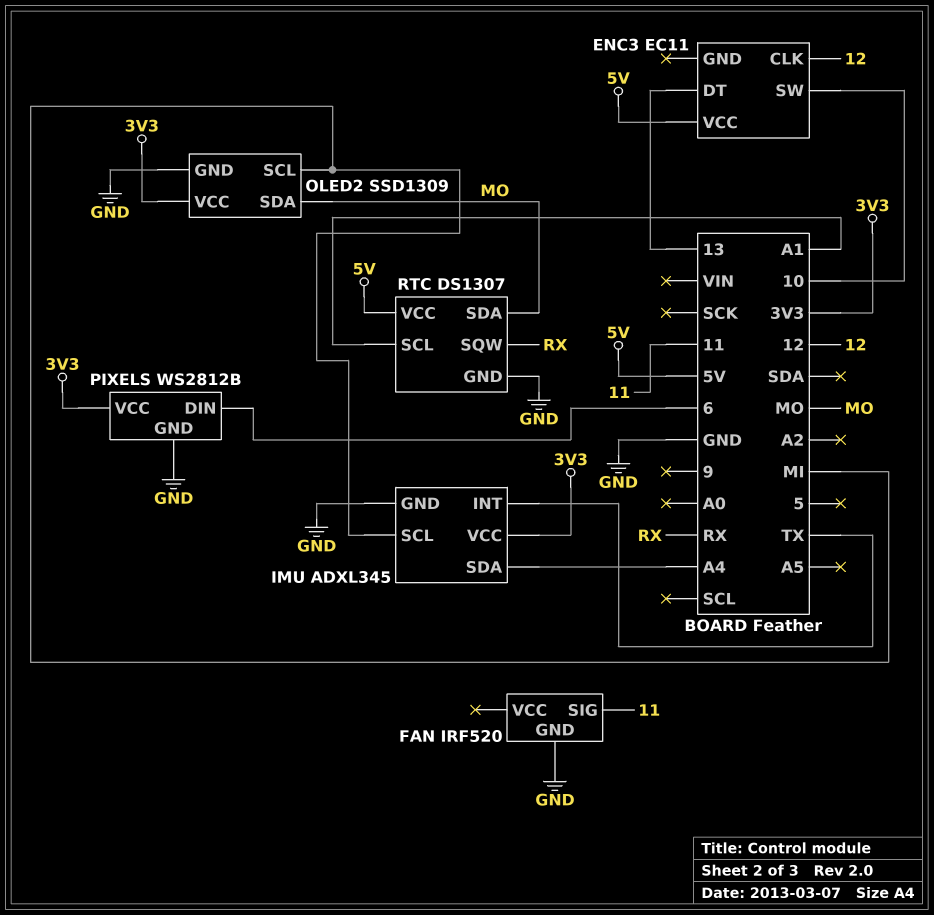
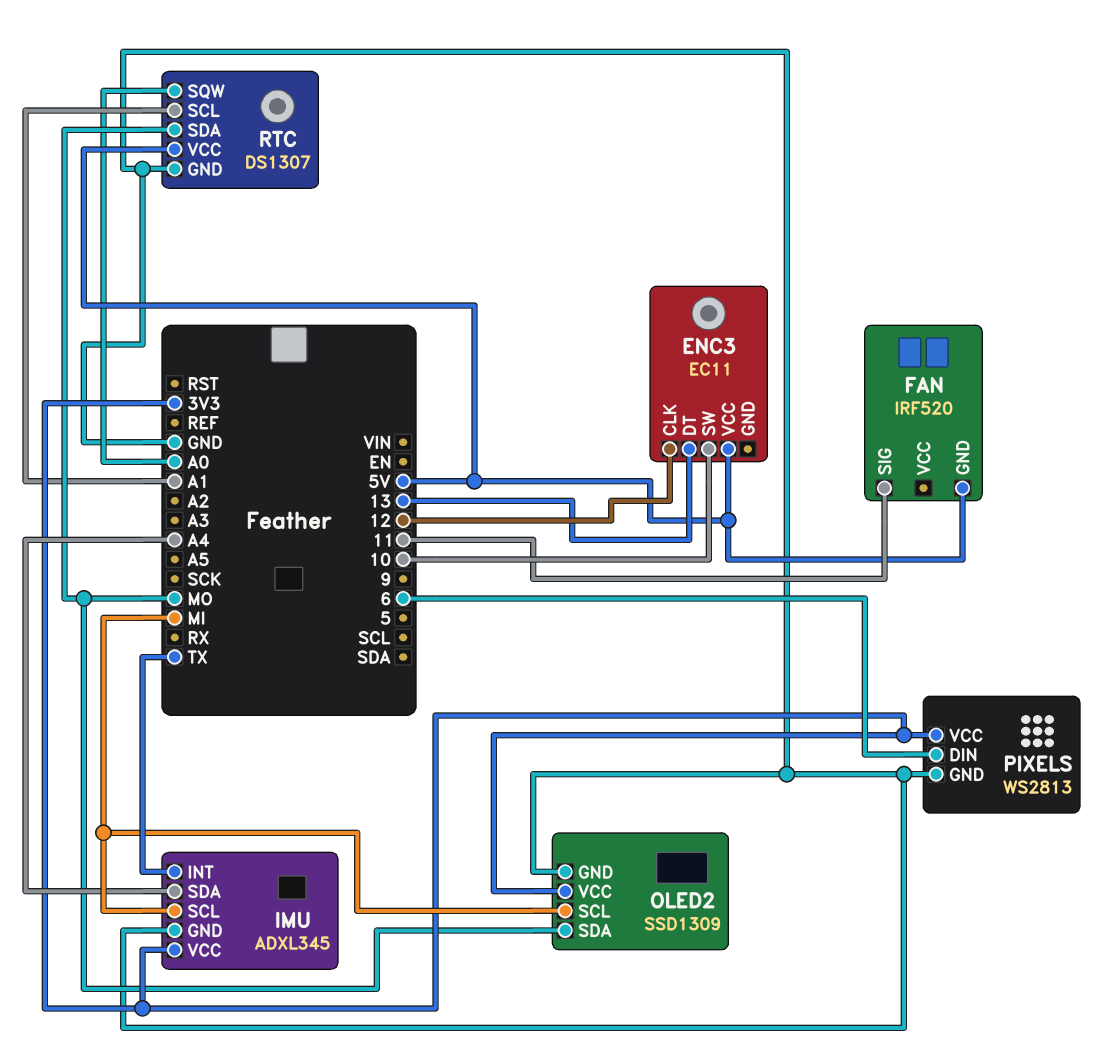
FAN pin GND: GND -> 5V
PIXELS: WS2812B -> WS2813
RTC pin SQW: RX -> A0

